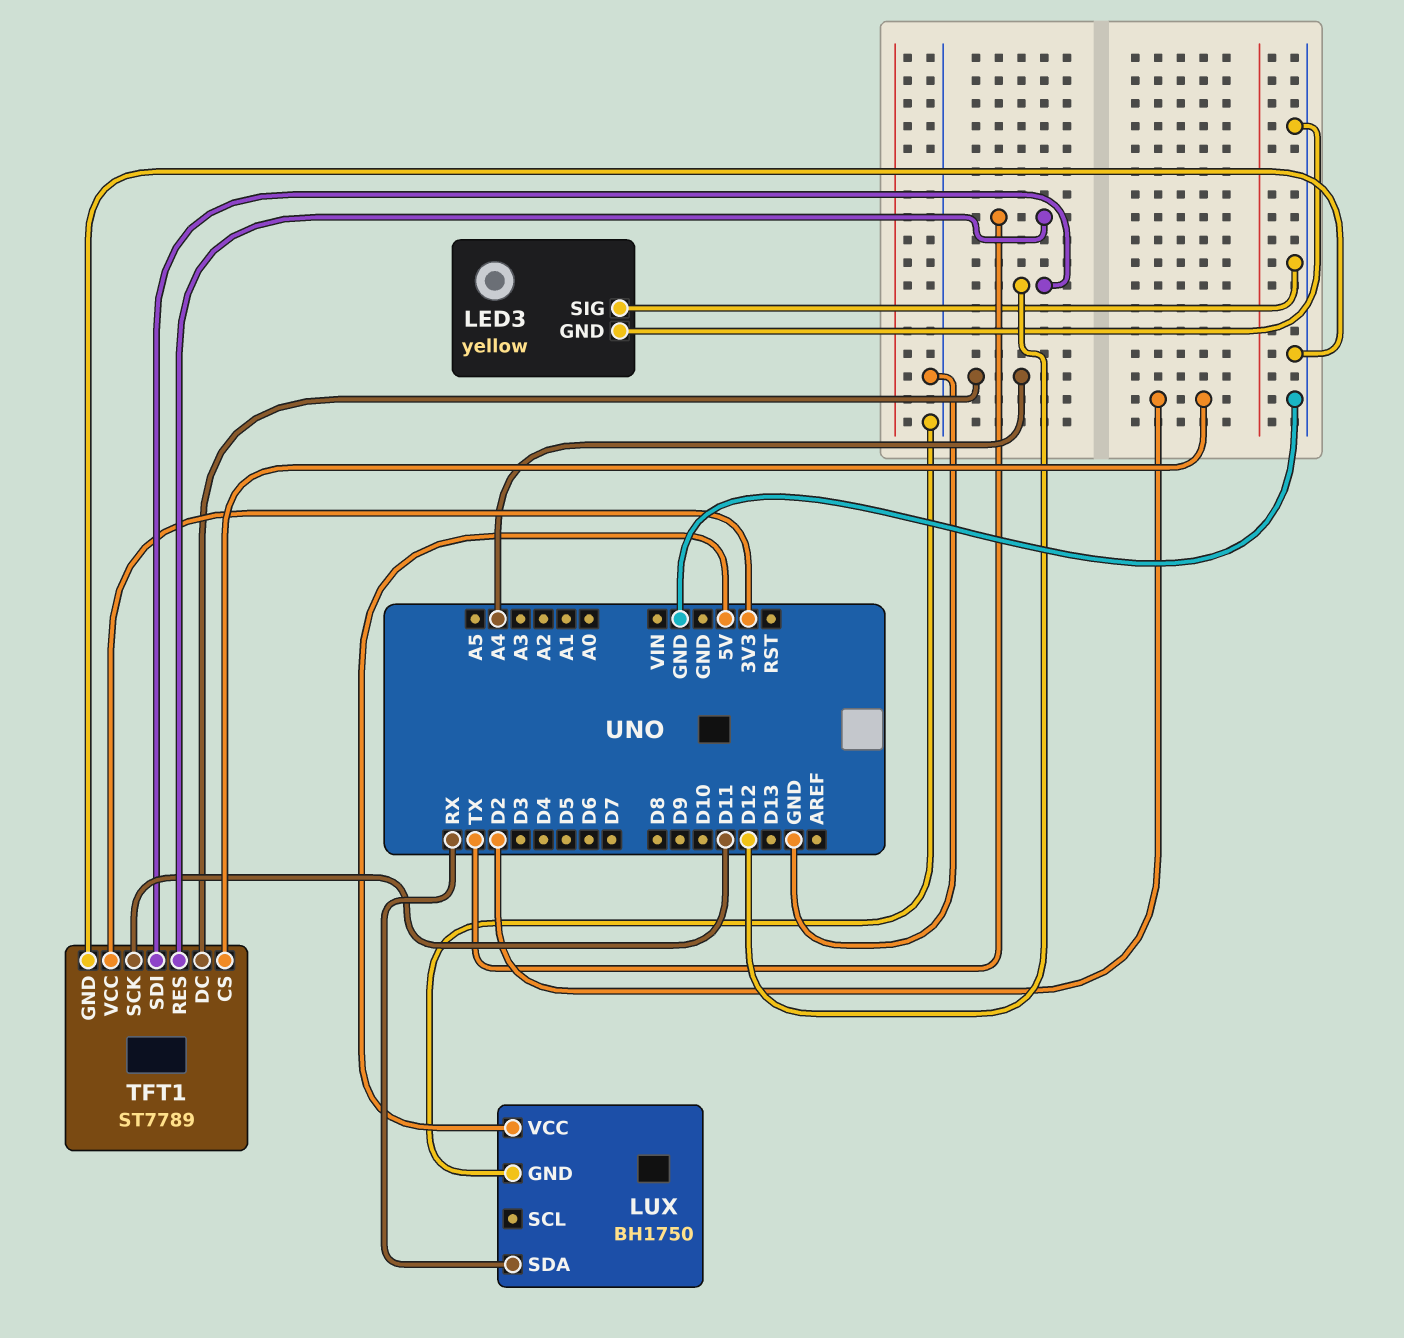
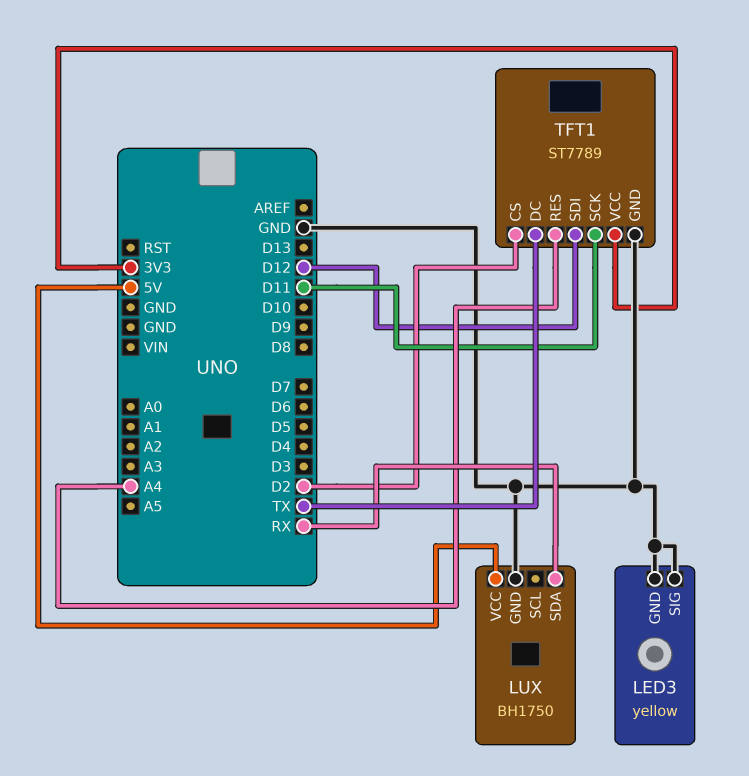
TFT1 pin DC: A4 -> TX
TFT1 pin RES: TX -> A4

